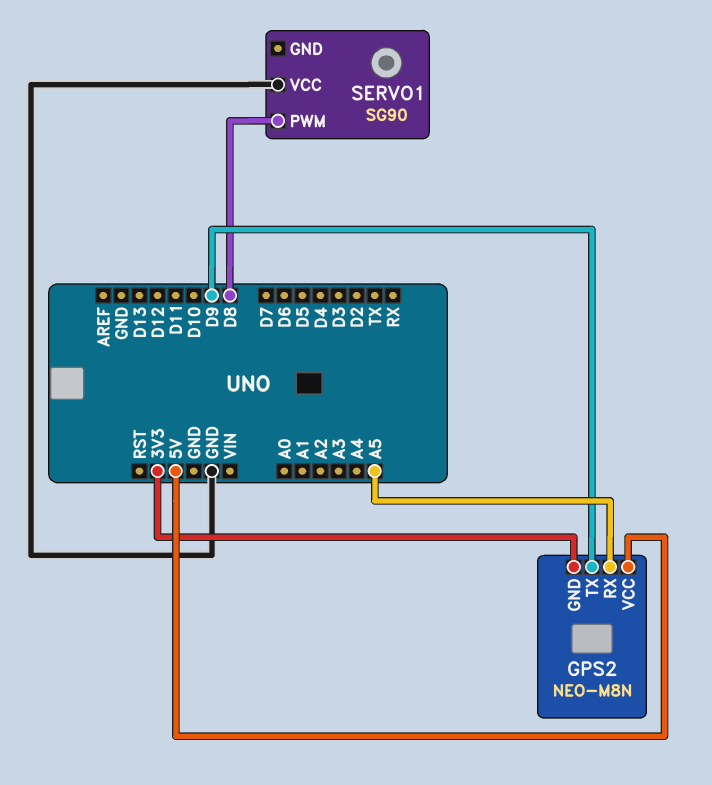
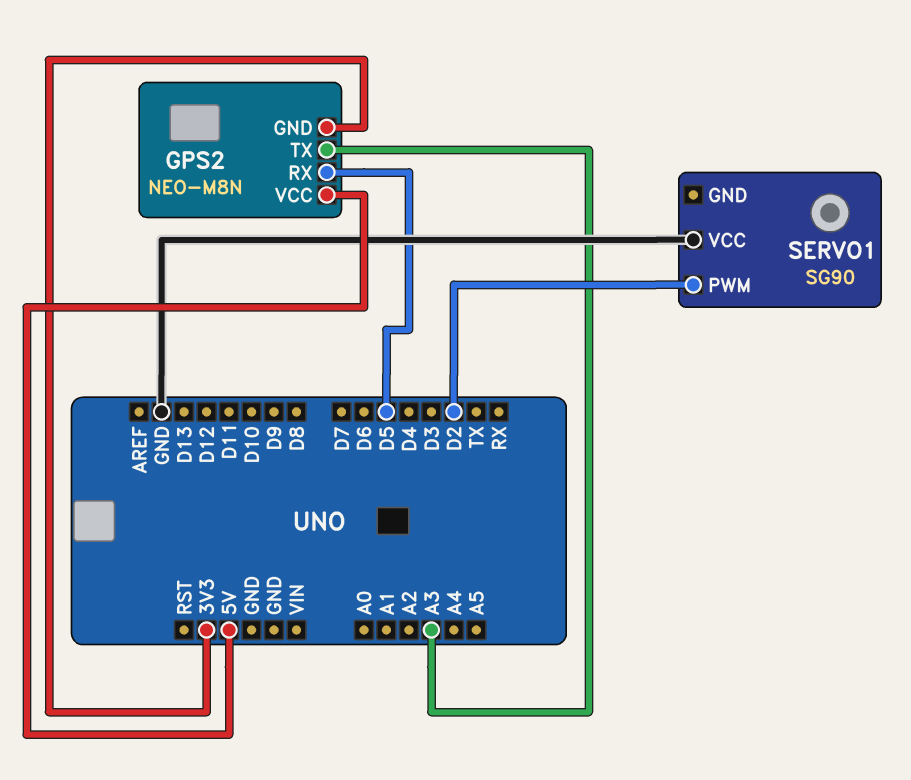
GPS2 pin RX: A5 -> D5
GPS2 pin TX: D9 -> A3
SERVO1 pin PWM: D8 -> D2

